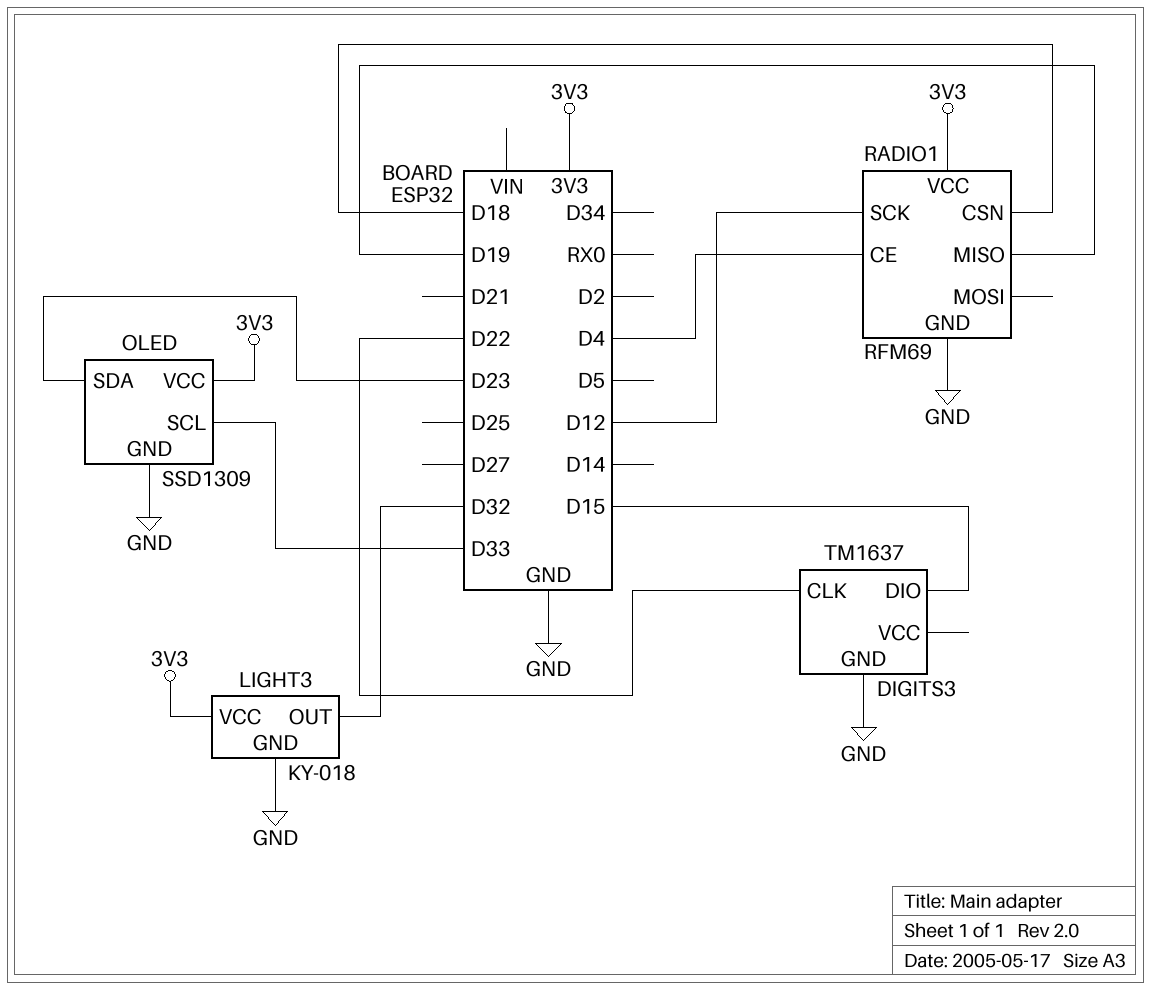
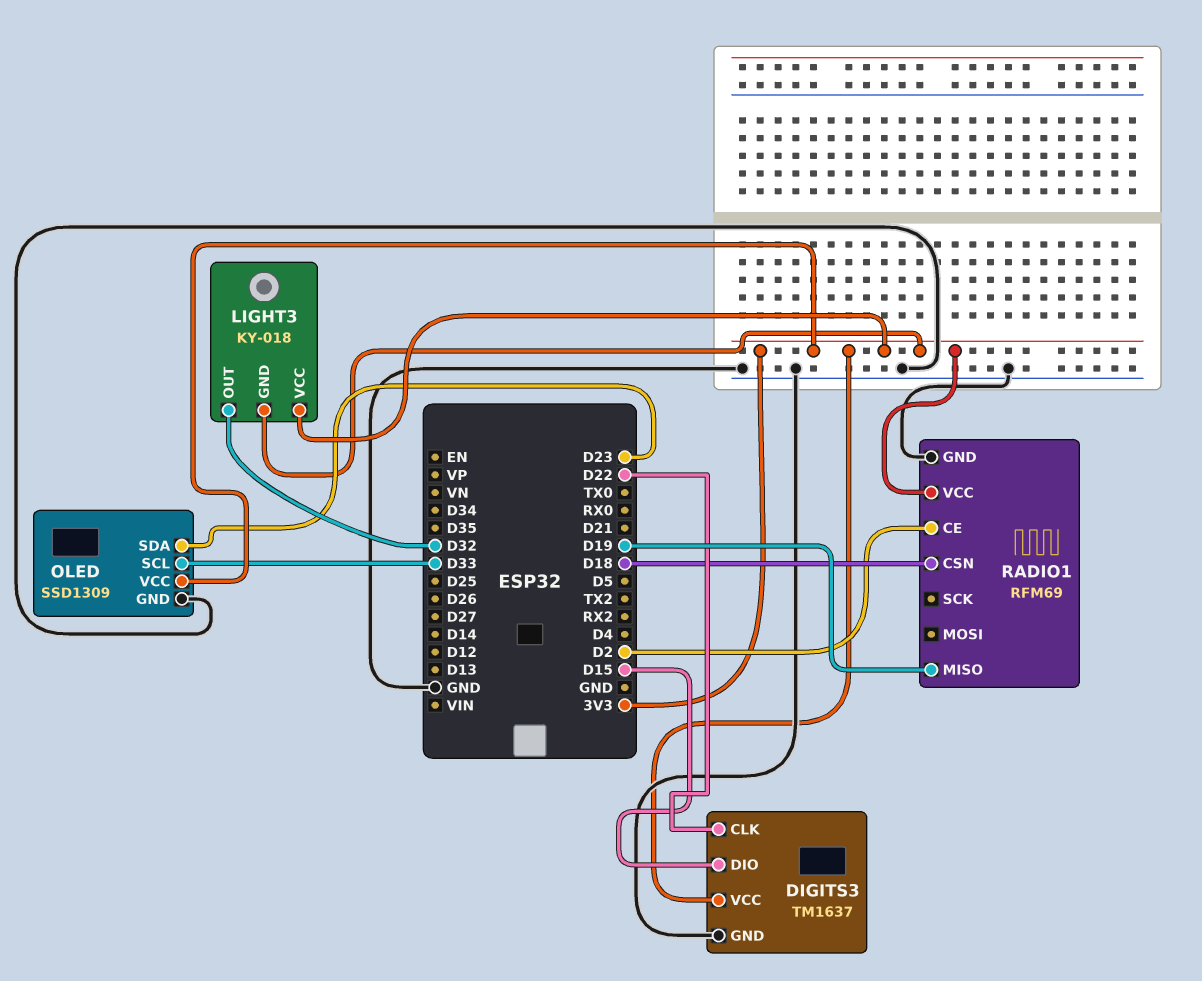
DIGITS3 pin VCC: none -> 3V3
LIGHT3 pin GND: GND -> 3V3
RADIO1 pin CE: D4 -> D2
RADIO1 pin SCK: D12 -> none

